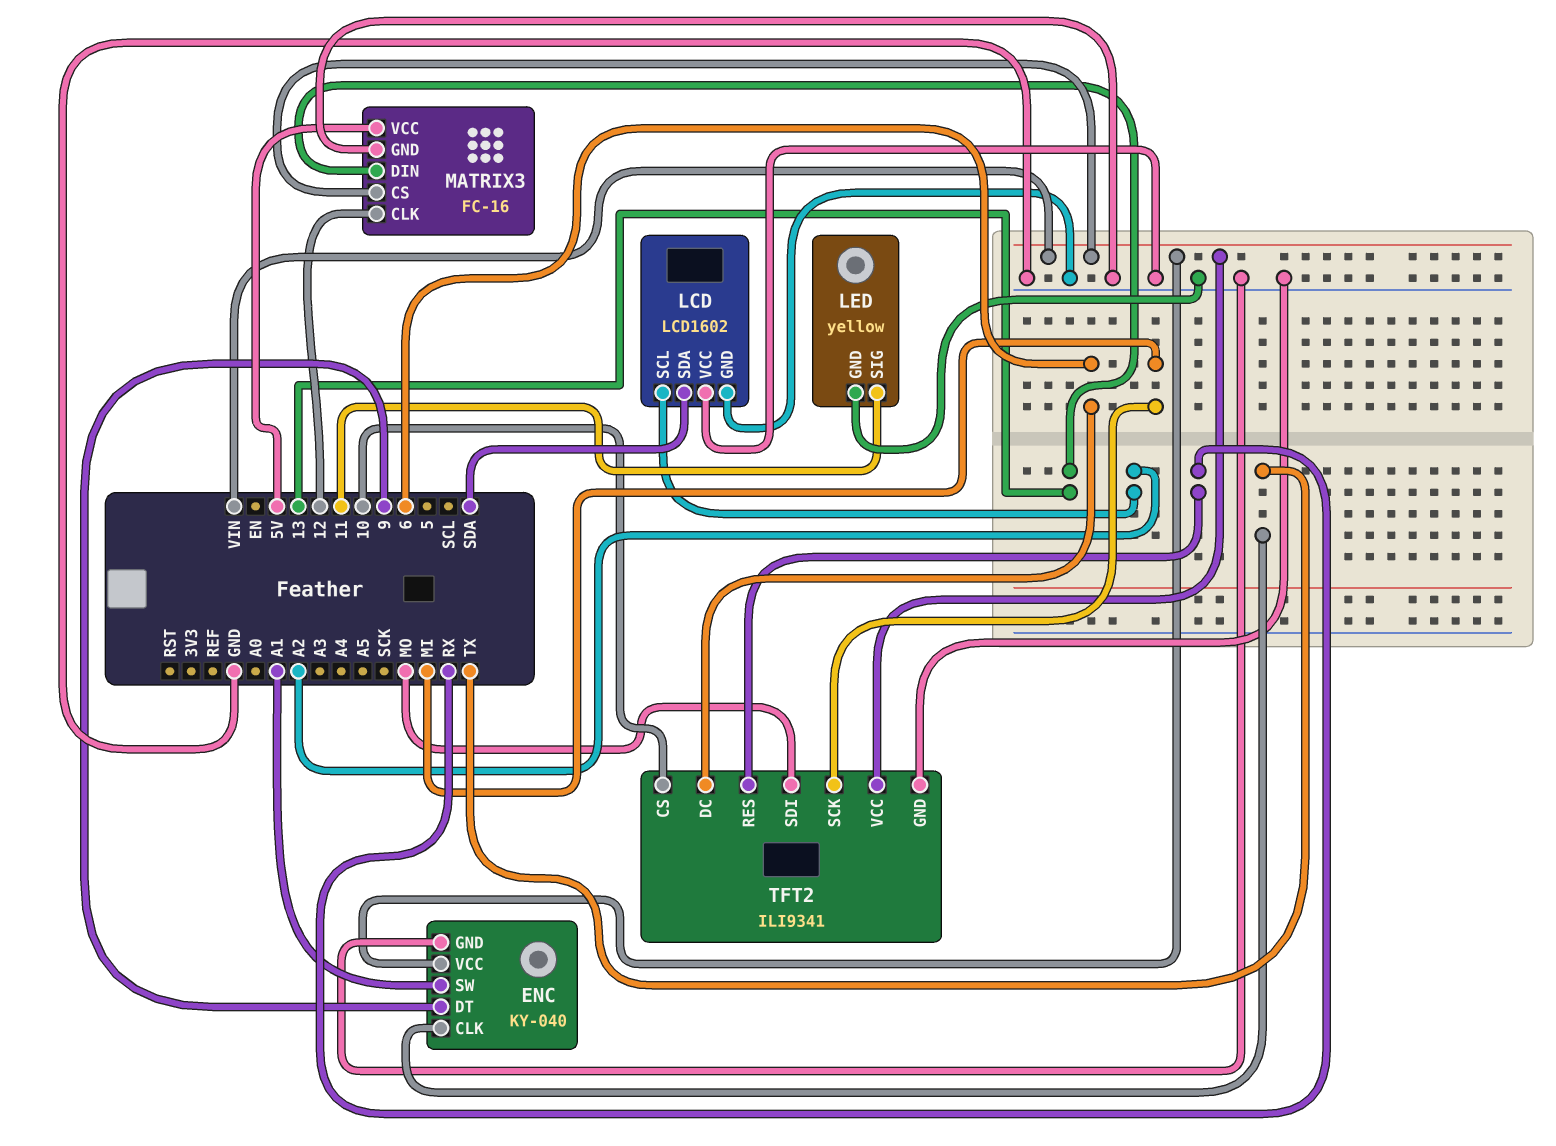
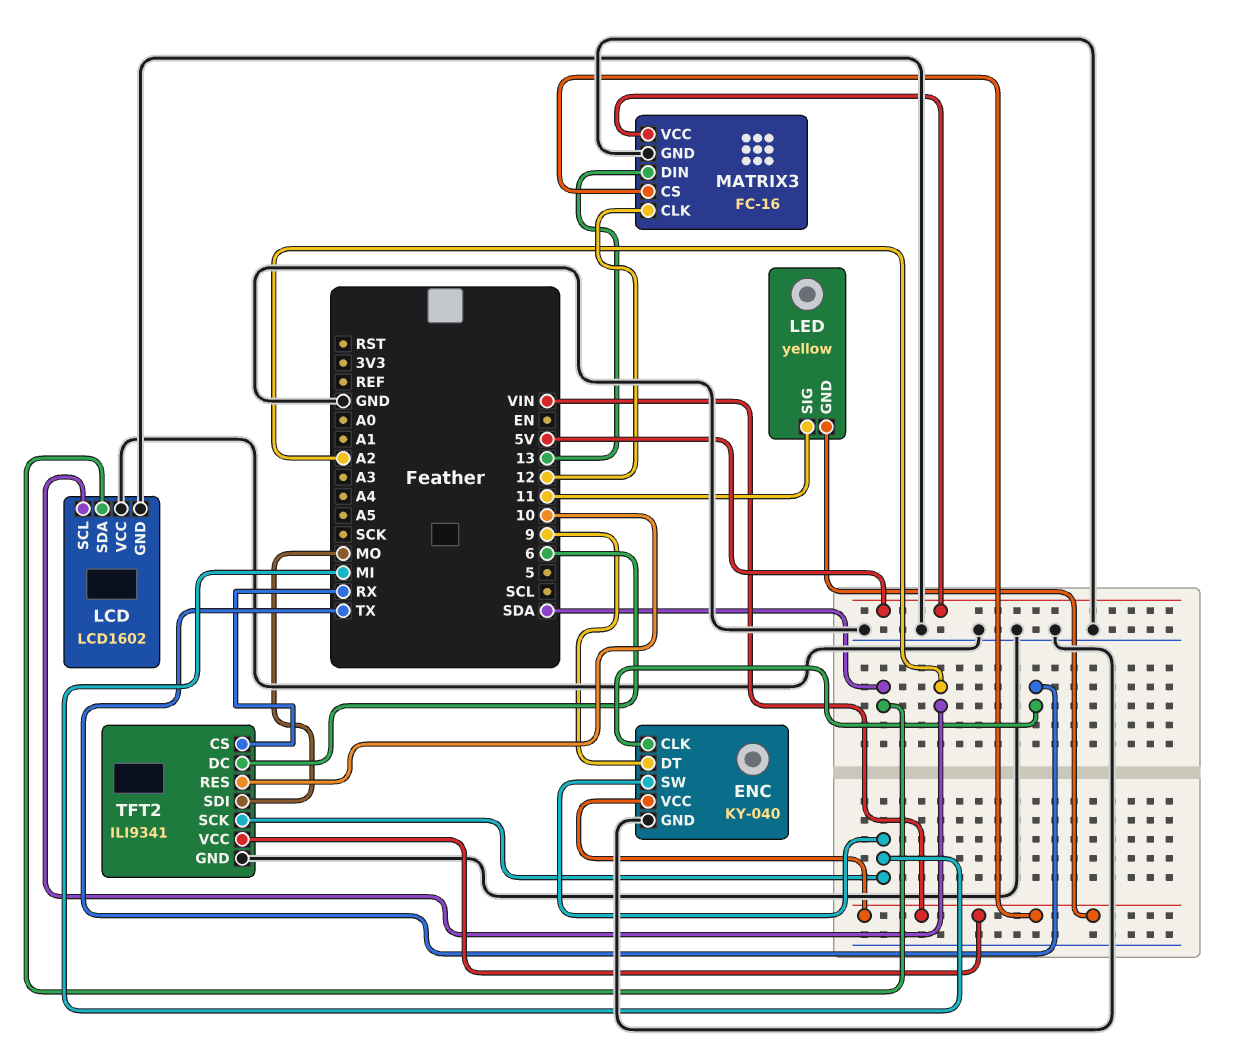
ENC pin SW: A1 -> MI
LED pin GND: GND -> VIN
TFT2 pin CS: 10 -> RX
TFT2 pin RES: RX -> 10

